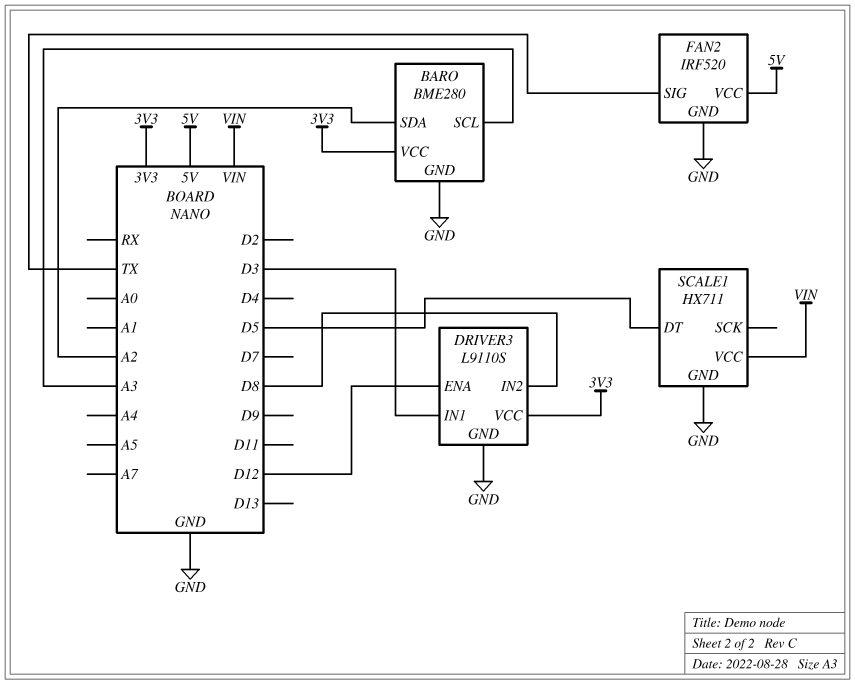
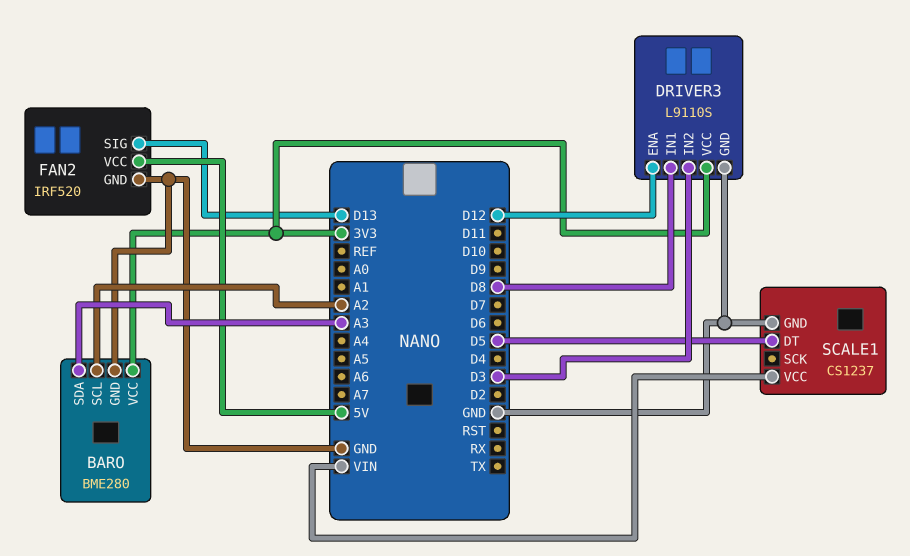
BARO pin SCL: A3 -> A2
BARO pin SDA: A2 -> A3
DRIVER3 pin IN1: D3 -> D8
DRIVER3 pin IN2: D8 -> D3
FAN2 pin SIG: TX -> D13
SCALE1: HX711 -> CS1237

